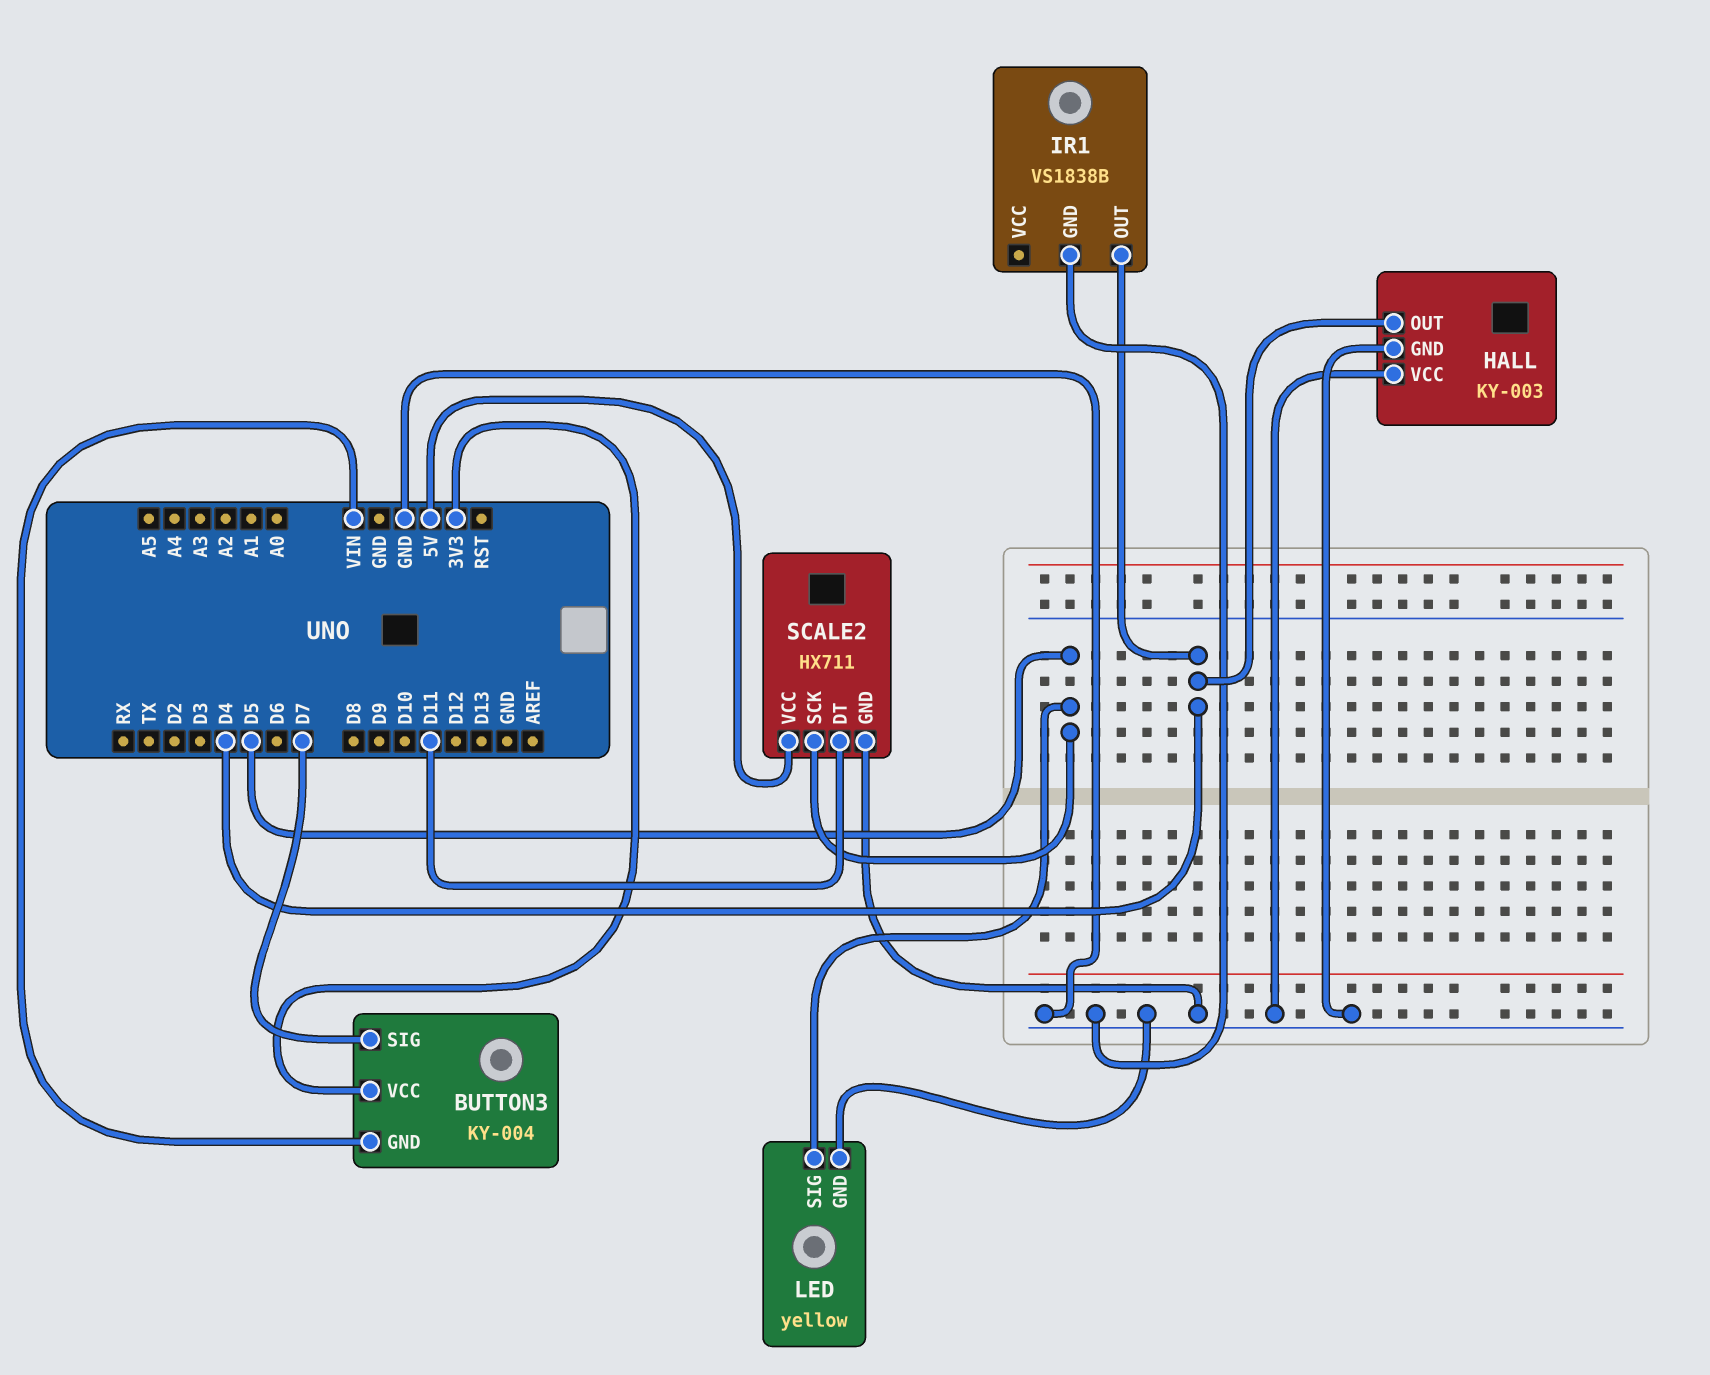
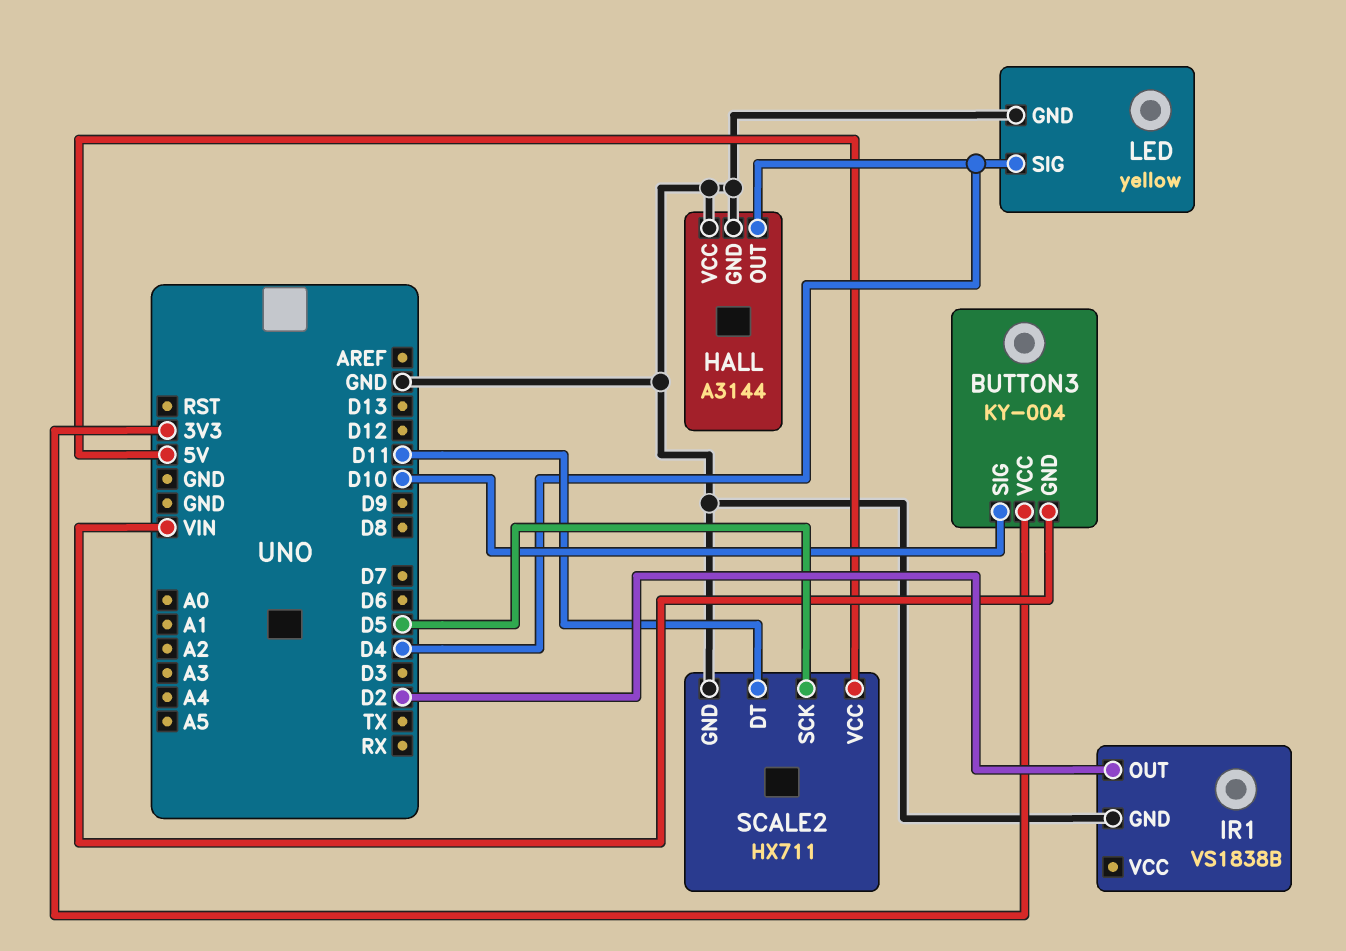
BUTTON3 pin SIG: D7 -> D10
HALL: KY-003 -> A3144
IR1 pin OUT: D4 -> D2
LED pin SIG: D5 -> D4

